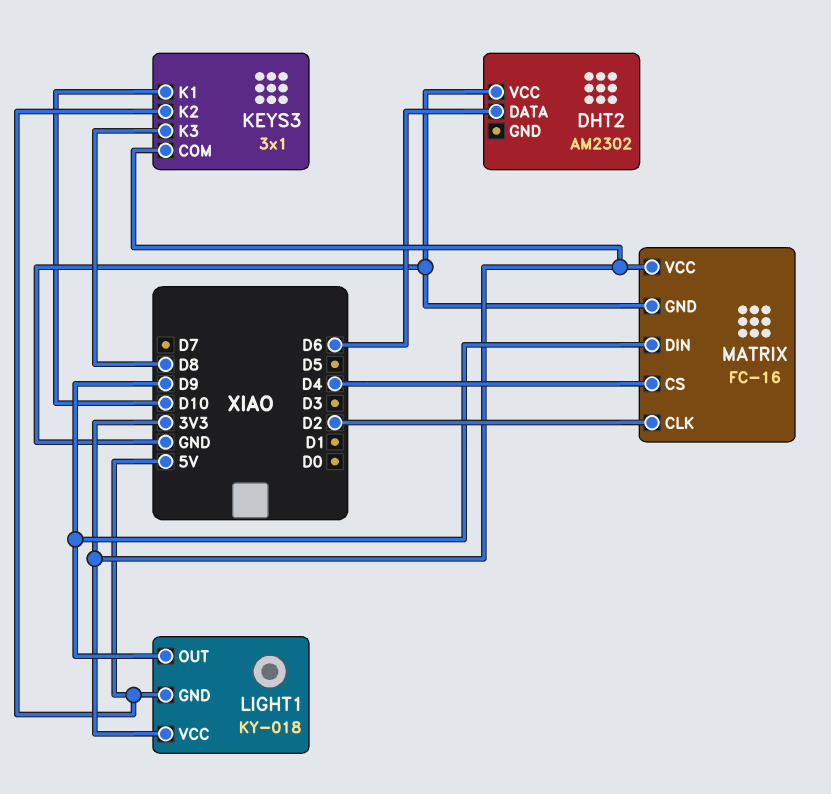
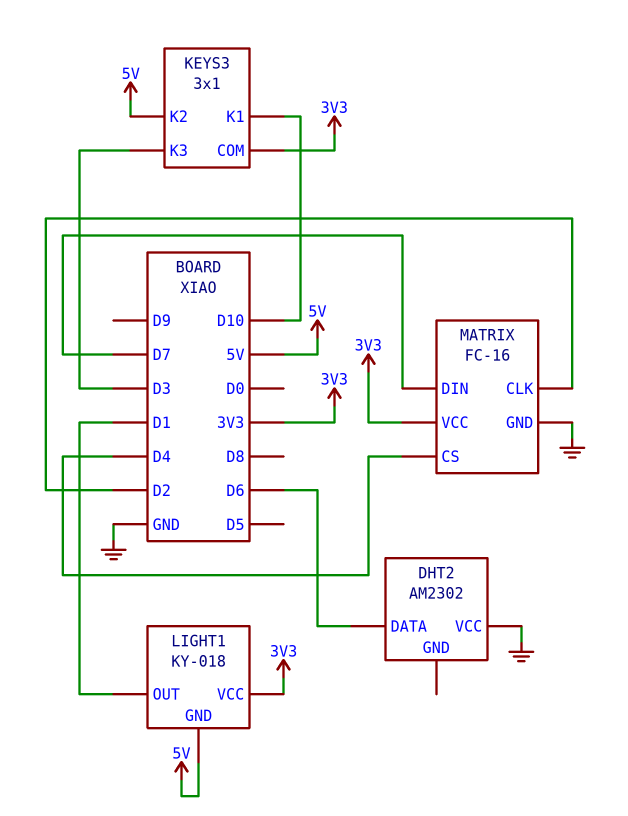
KEYS3 pin K3: D8 -> D3
LIGHT1 pin OUT: D9 -> D1
MATRIX pin DIN: D9 -> D7

